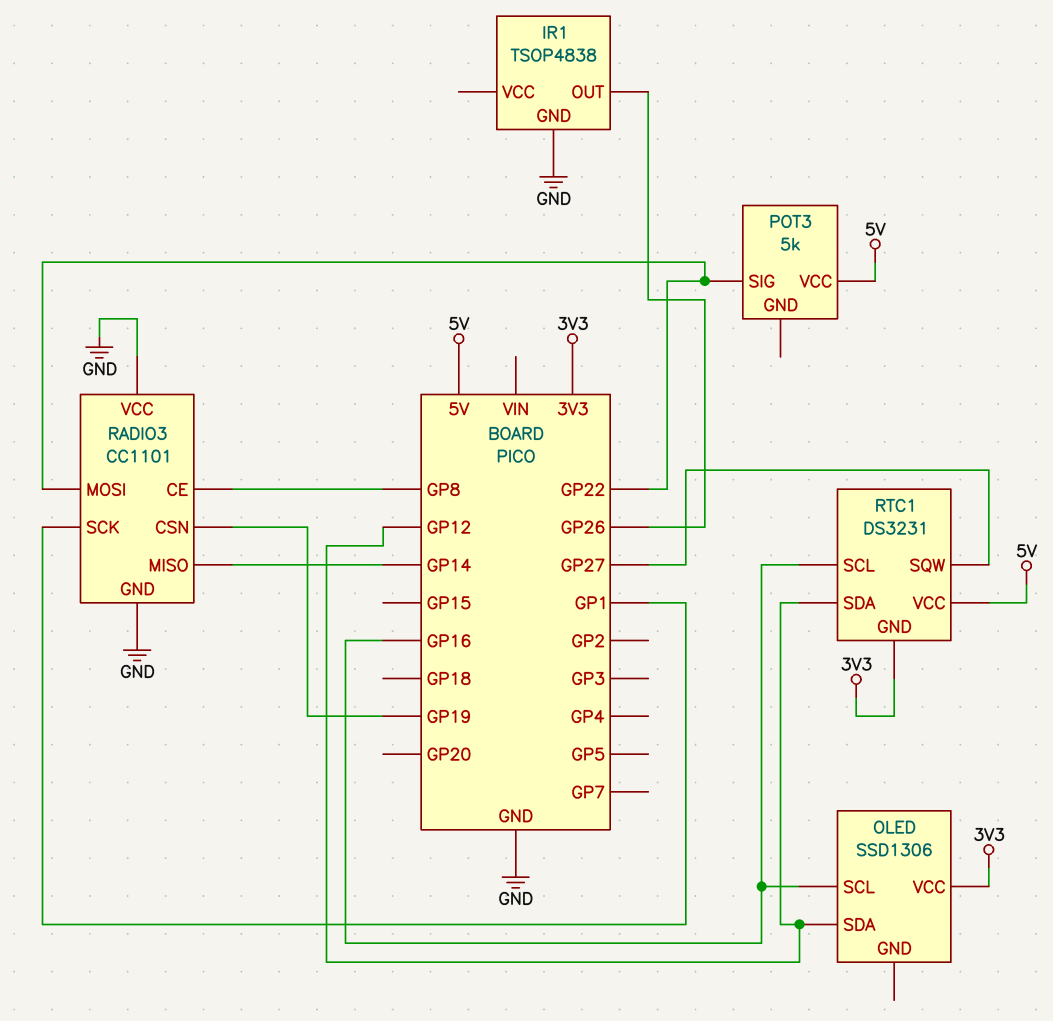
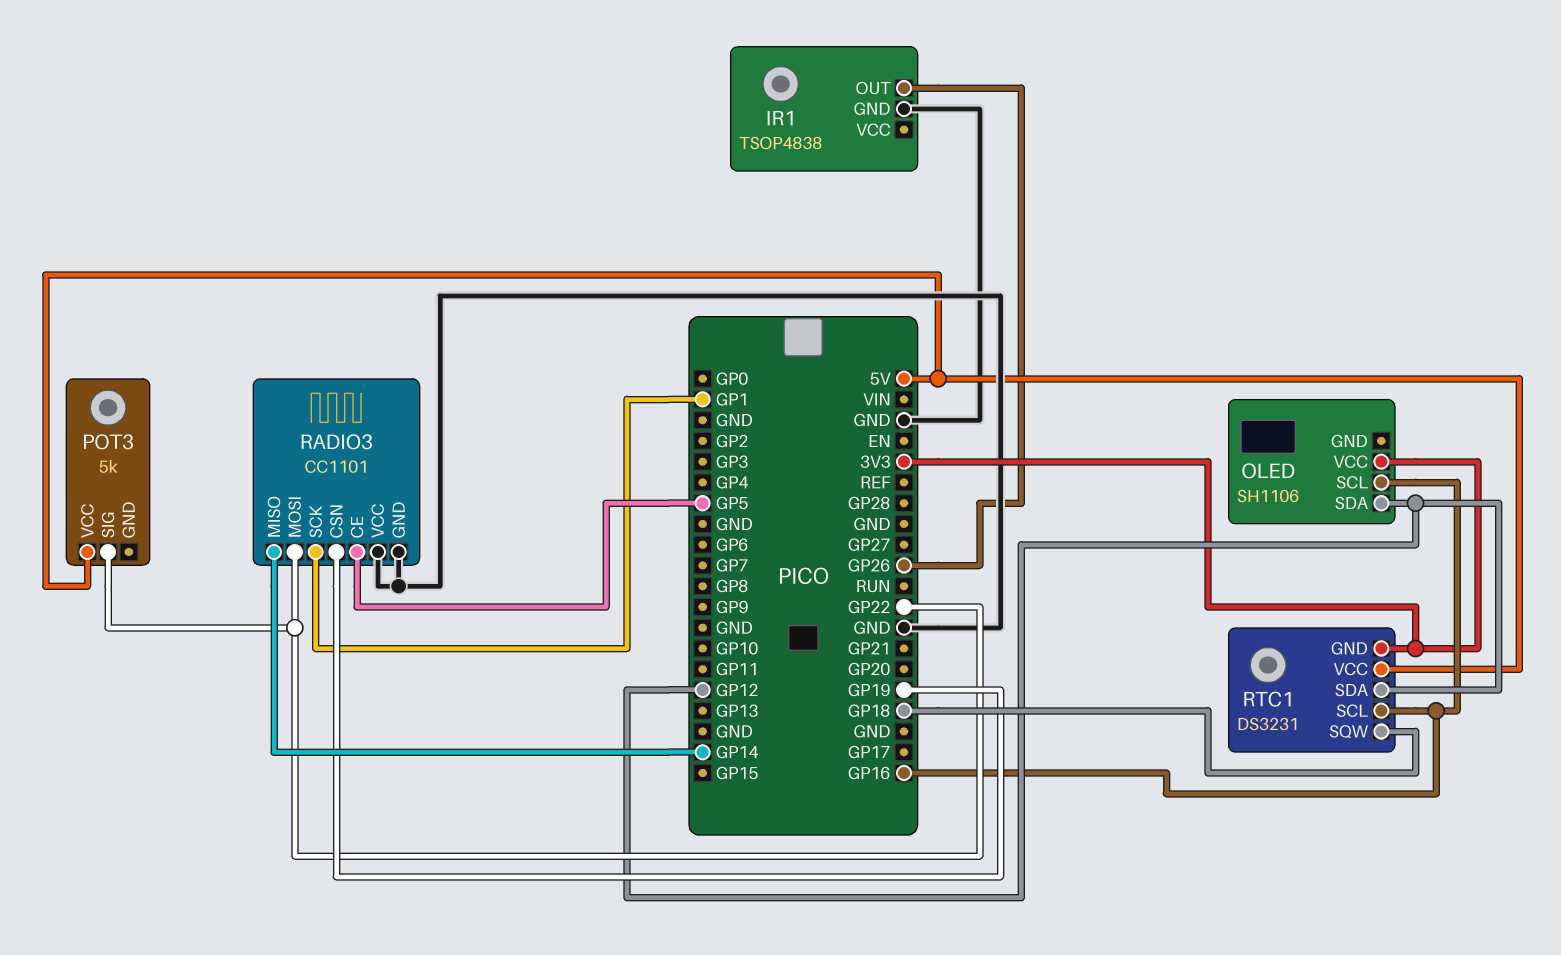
OLED: SSD1306 -> SH1106
RADIO3 pin CE: GP8 -> GP5
RTC1 pin SQW: GP27 -> GP18

